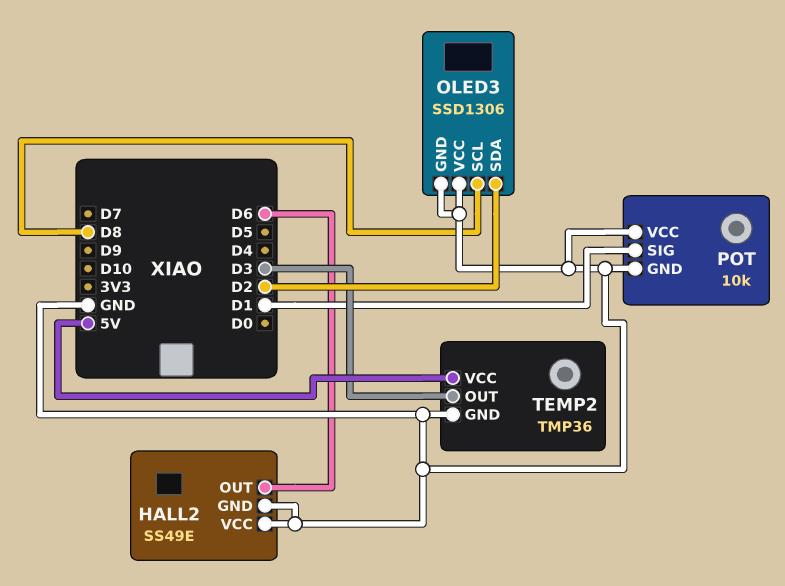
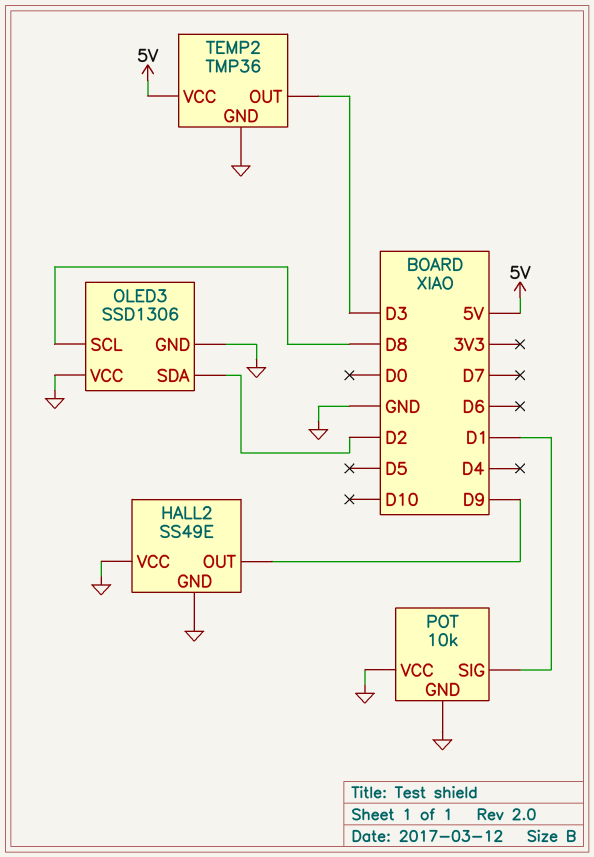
HALL2 pin OUT: D6 -> D9

